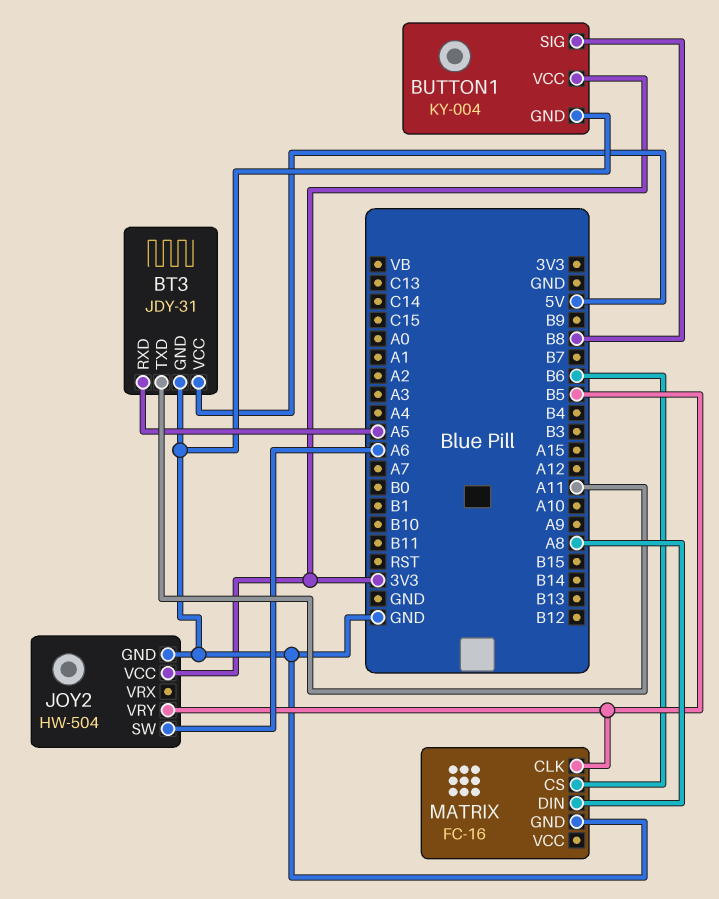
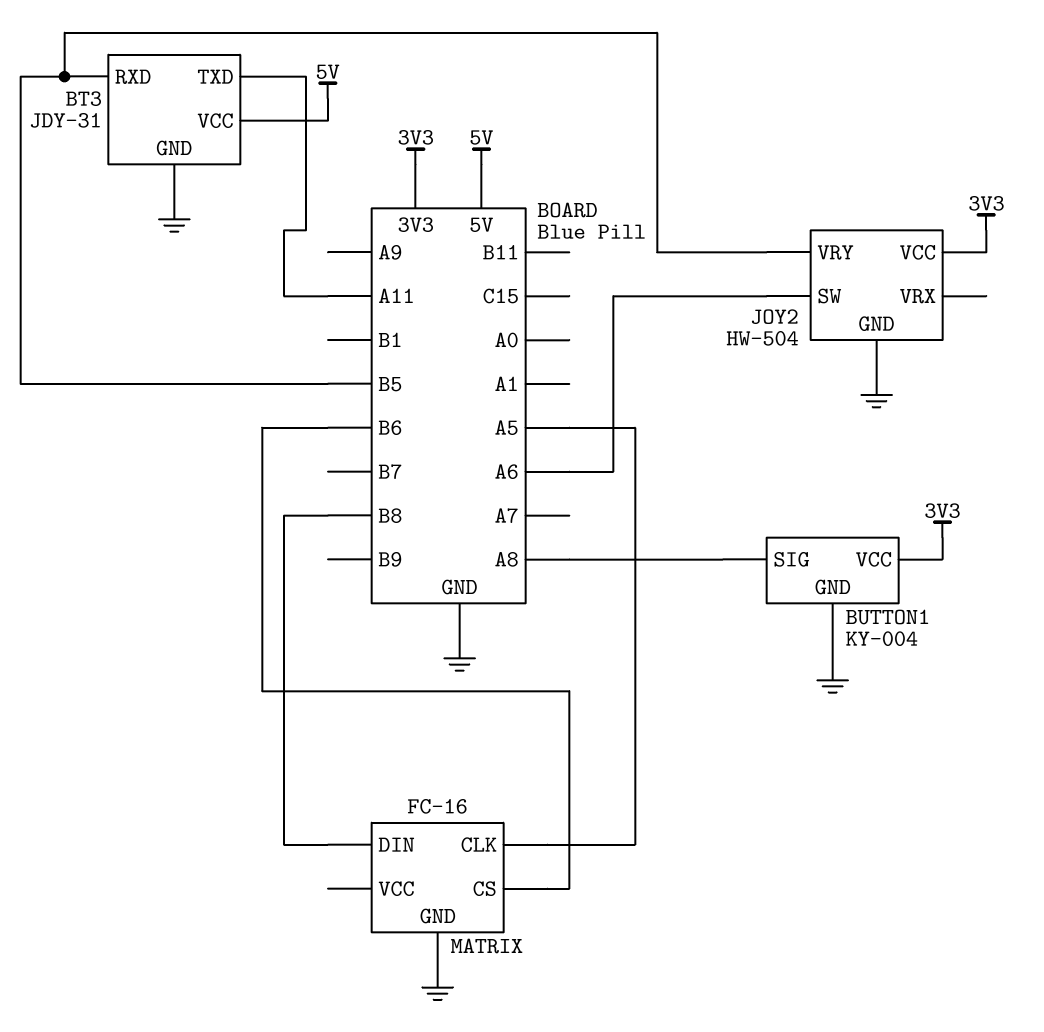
BT3 pin RXD: A5 -> B5
BUTTON1 pin SIG: B8 -> A8
MATRIX pin CLK: B5 -> A5
MATRIX pin DIN: A8 -> B8

